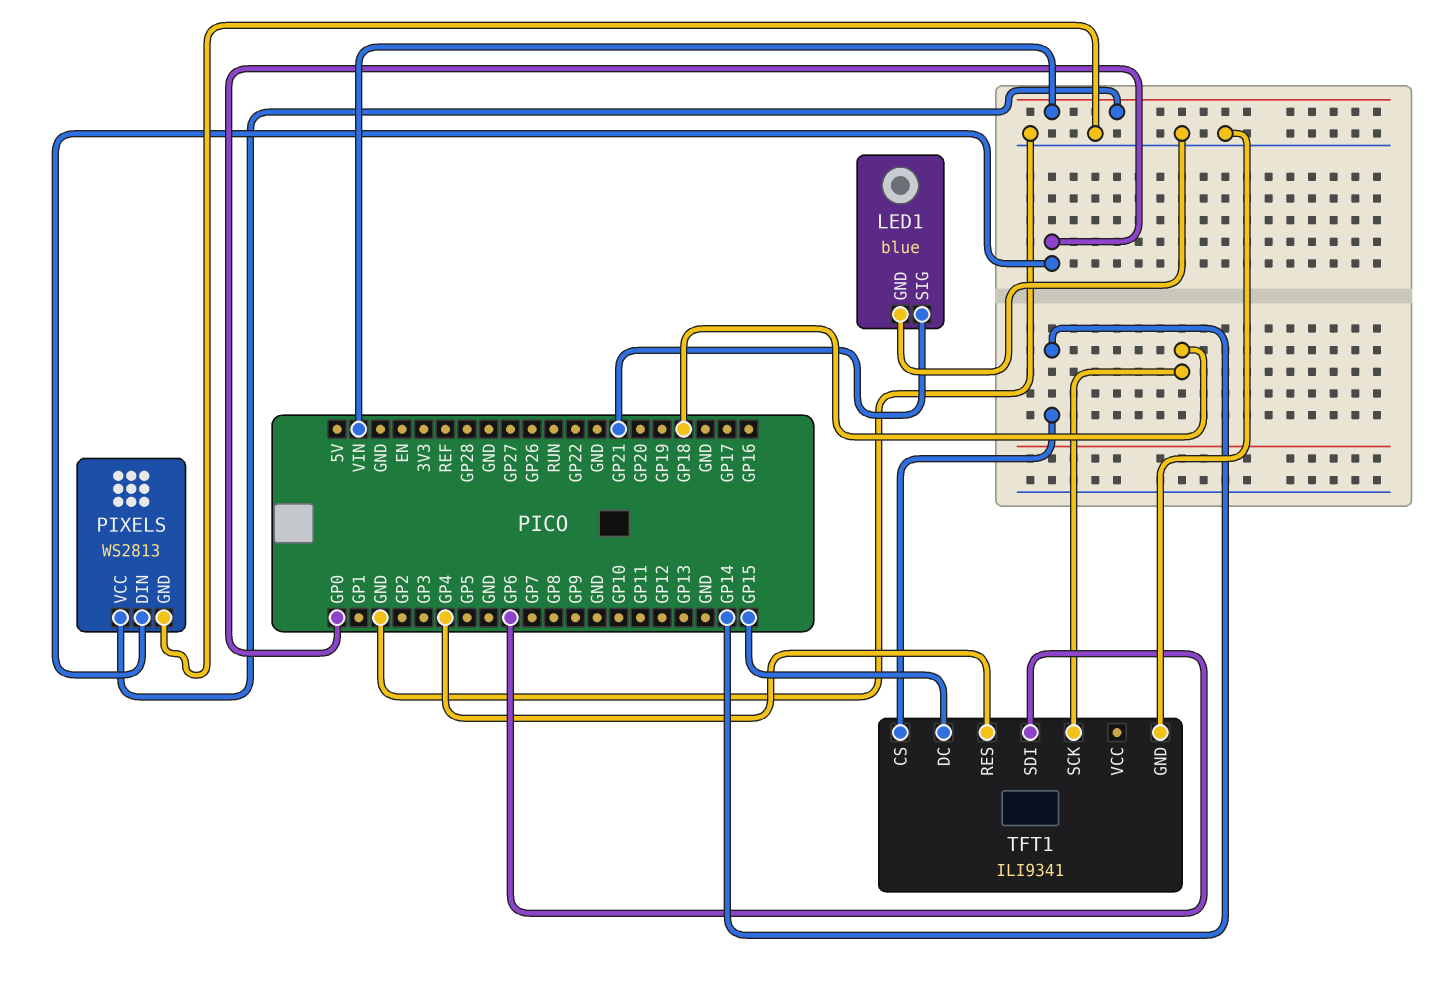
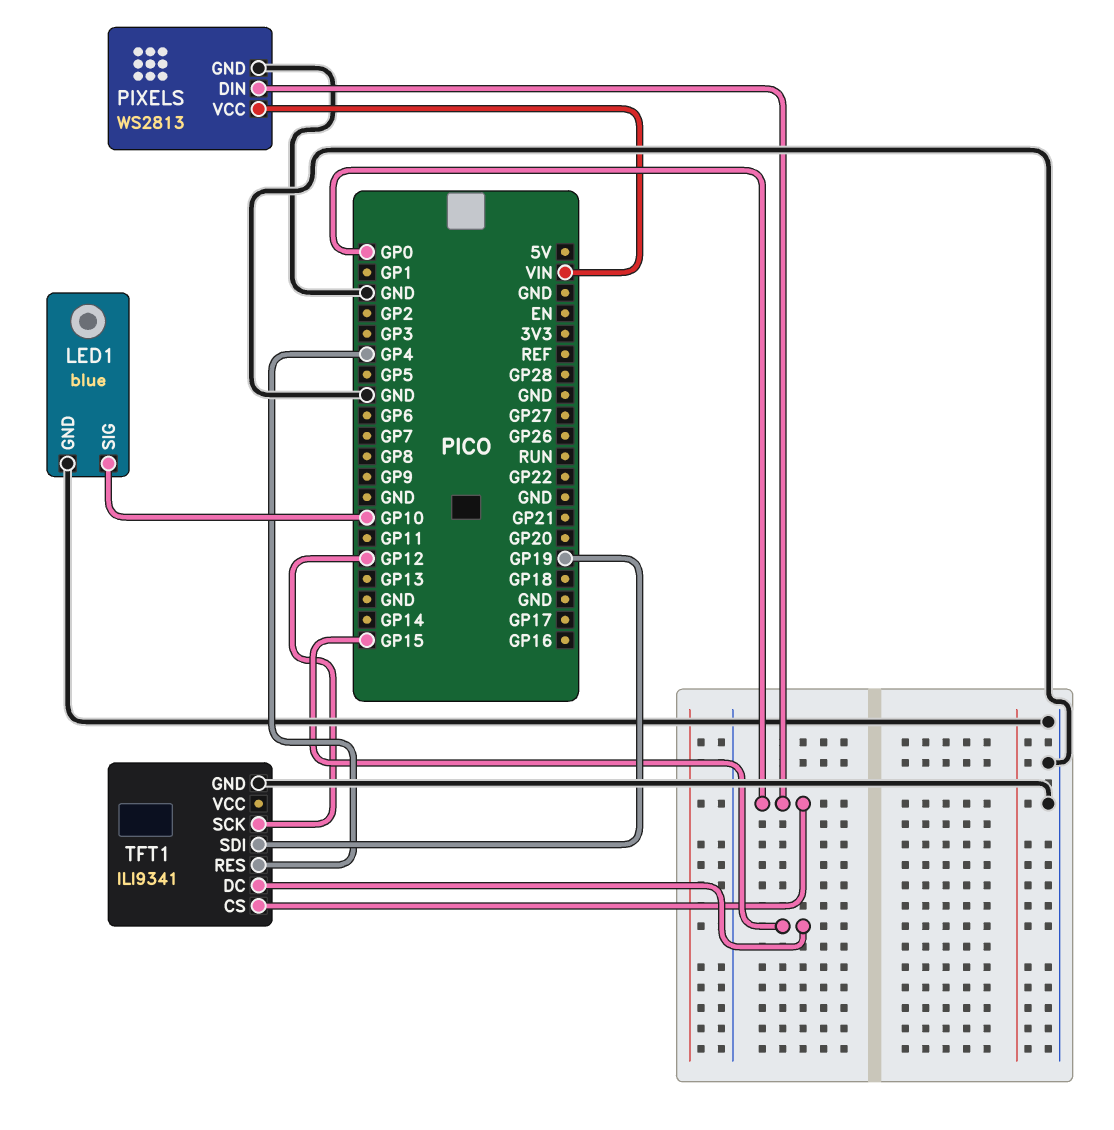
LED1 pin SIG: GP21 -> GP10
TFT1 pin CS: GP14 -> GP0
TFT1 pin SCK: GP18 -> GP12
TFT1 pin SDI: GP6 -> GP19

